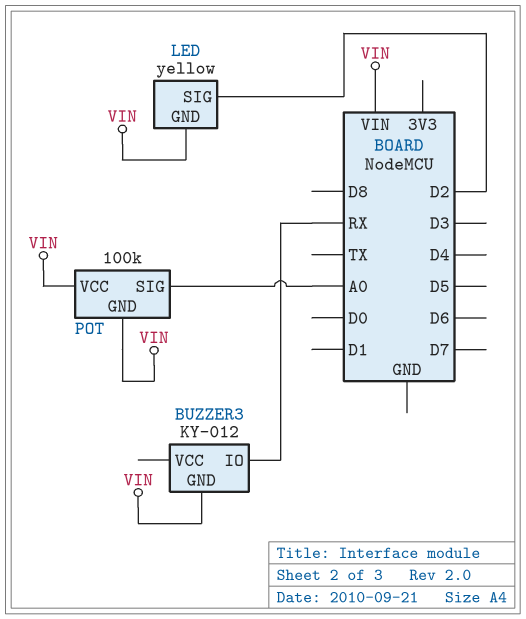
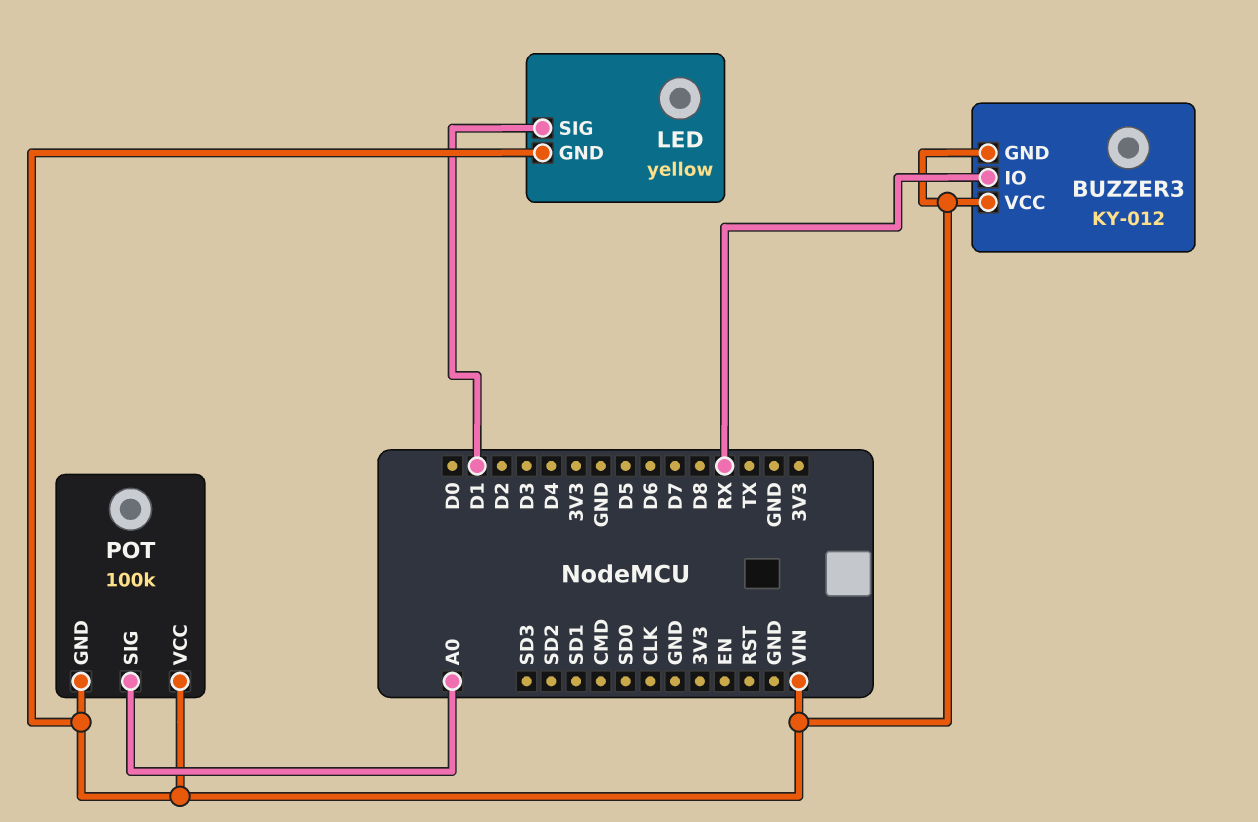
BUZZER3 pin VCC: none -> VIN
LED pin SIG: D2 -> D1

